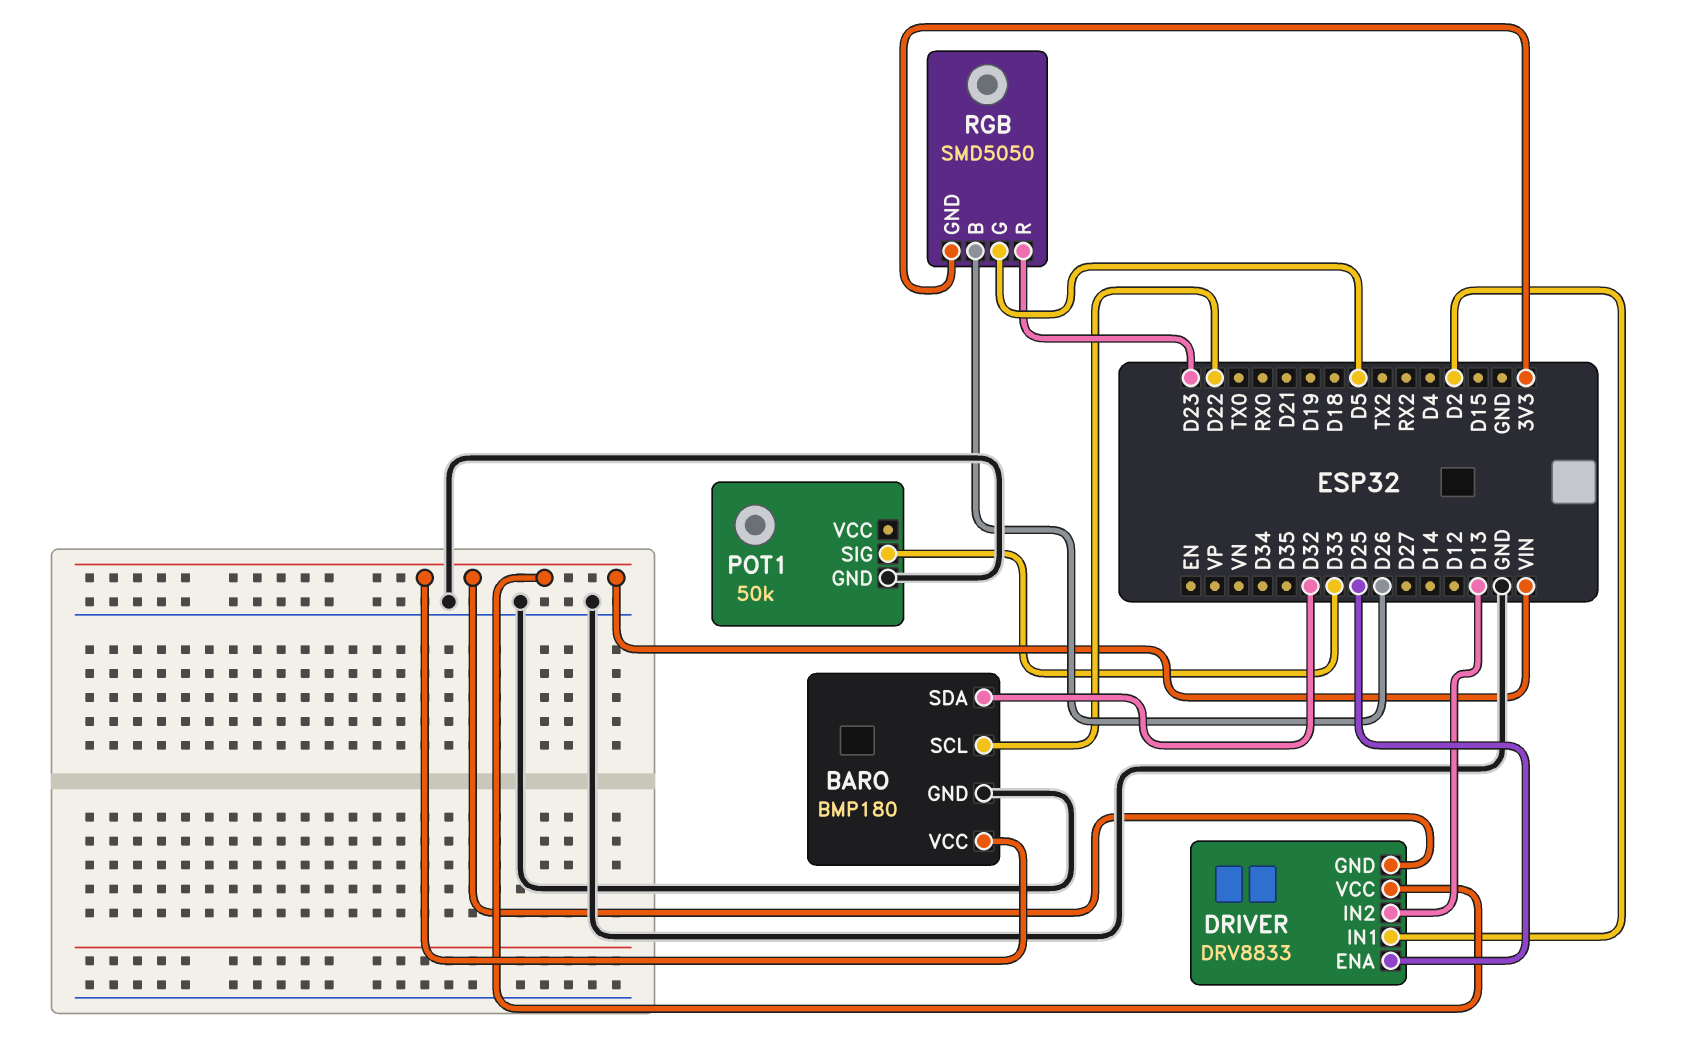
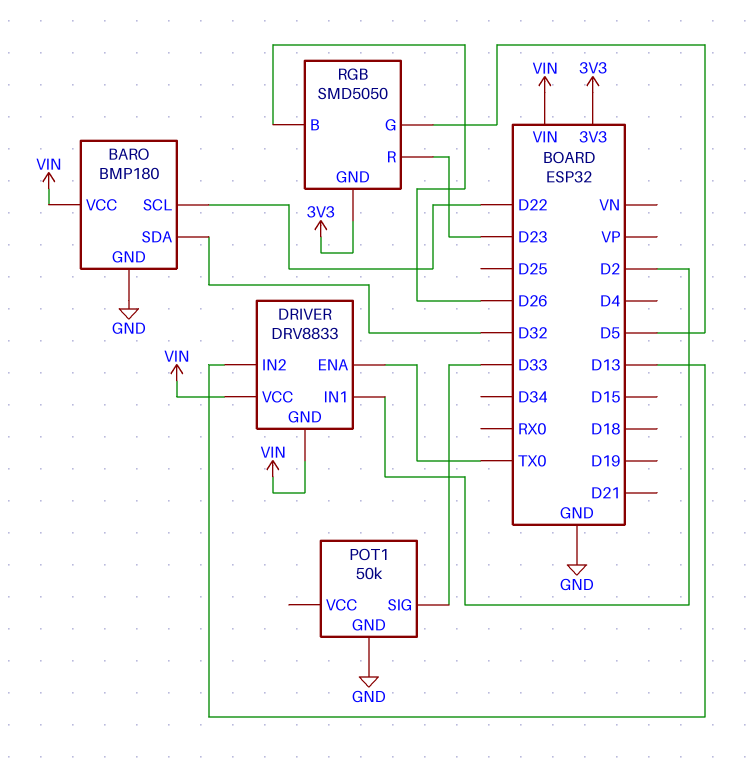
DRIVER pin ENA: D25 -> TX0

